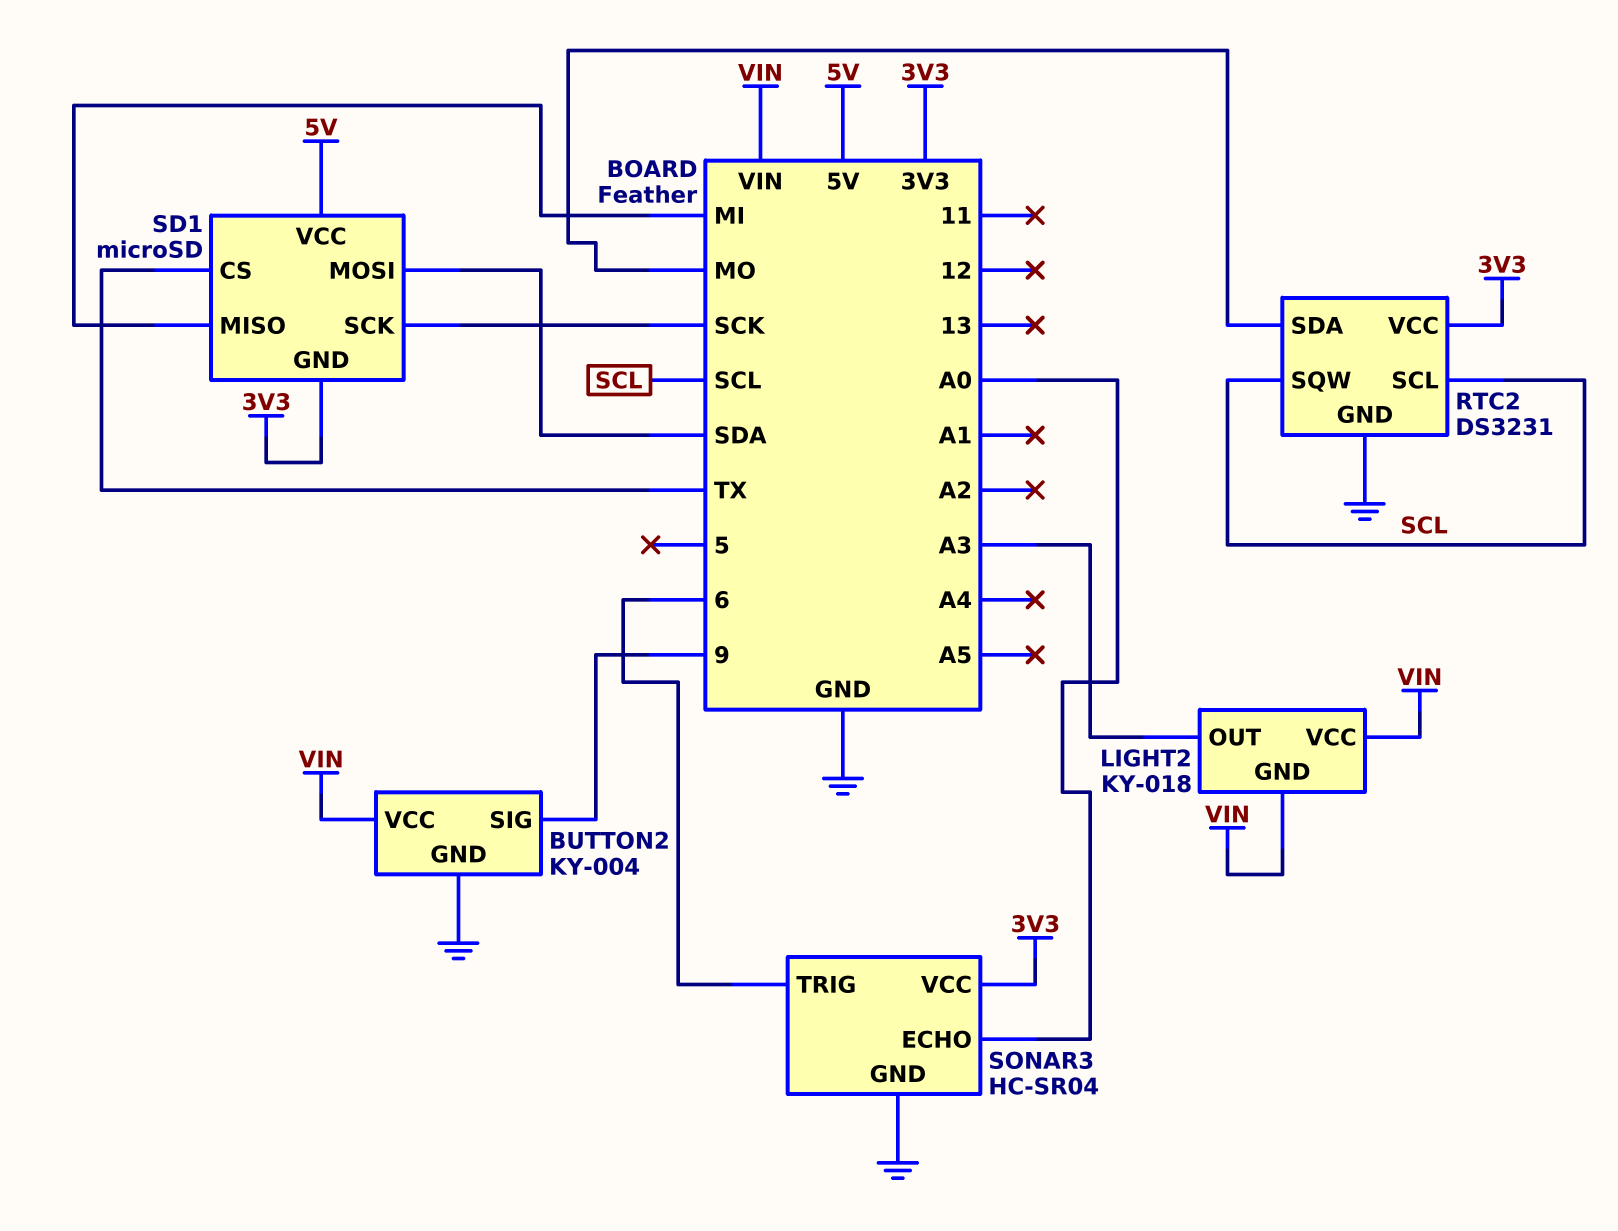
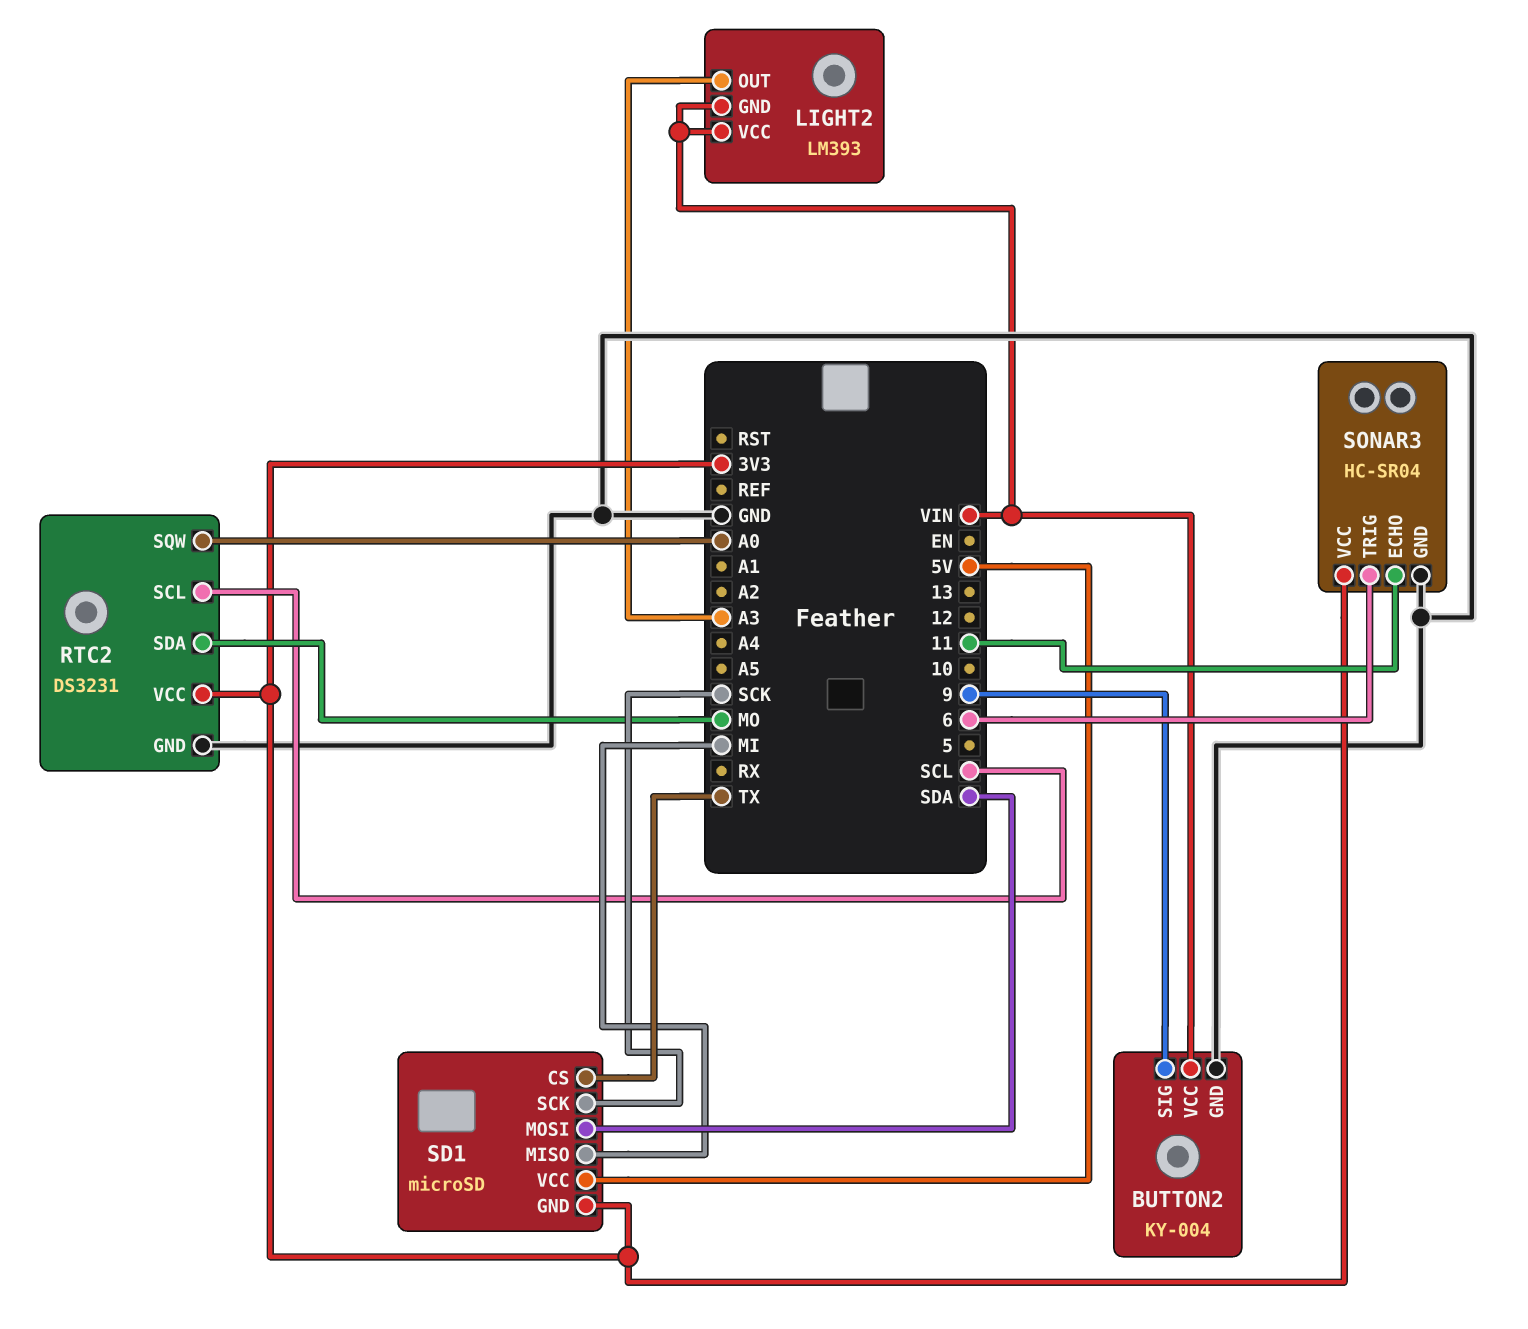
LIGHT2: KY-018 -> LM393
RTC2 pin SQW: SCL -> A0
SONAR3 pin ECHO: A0 -> 11

